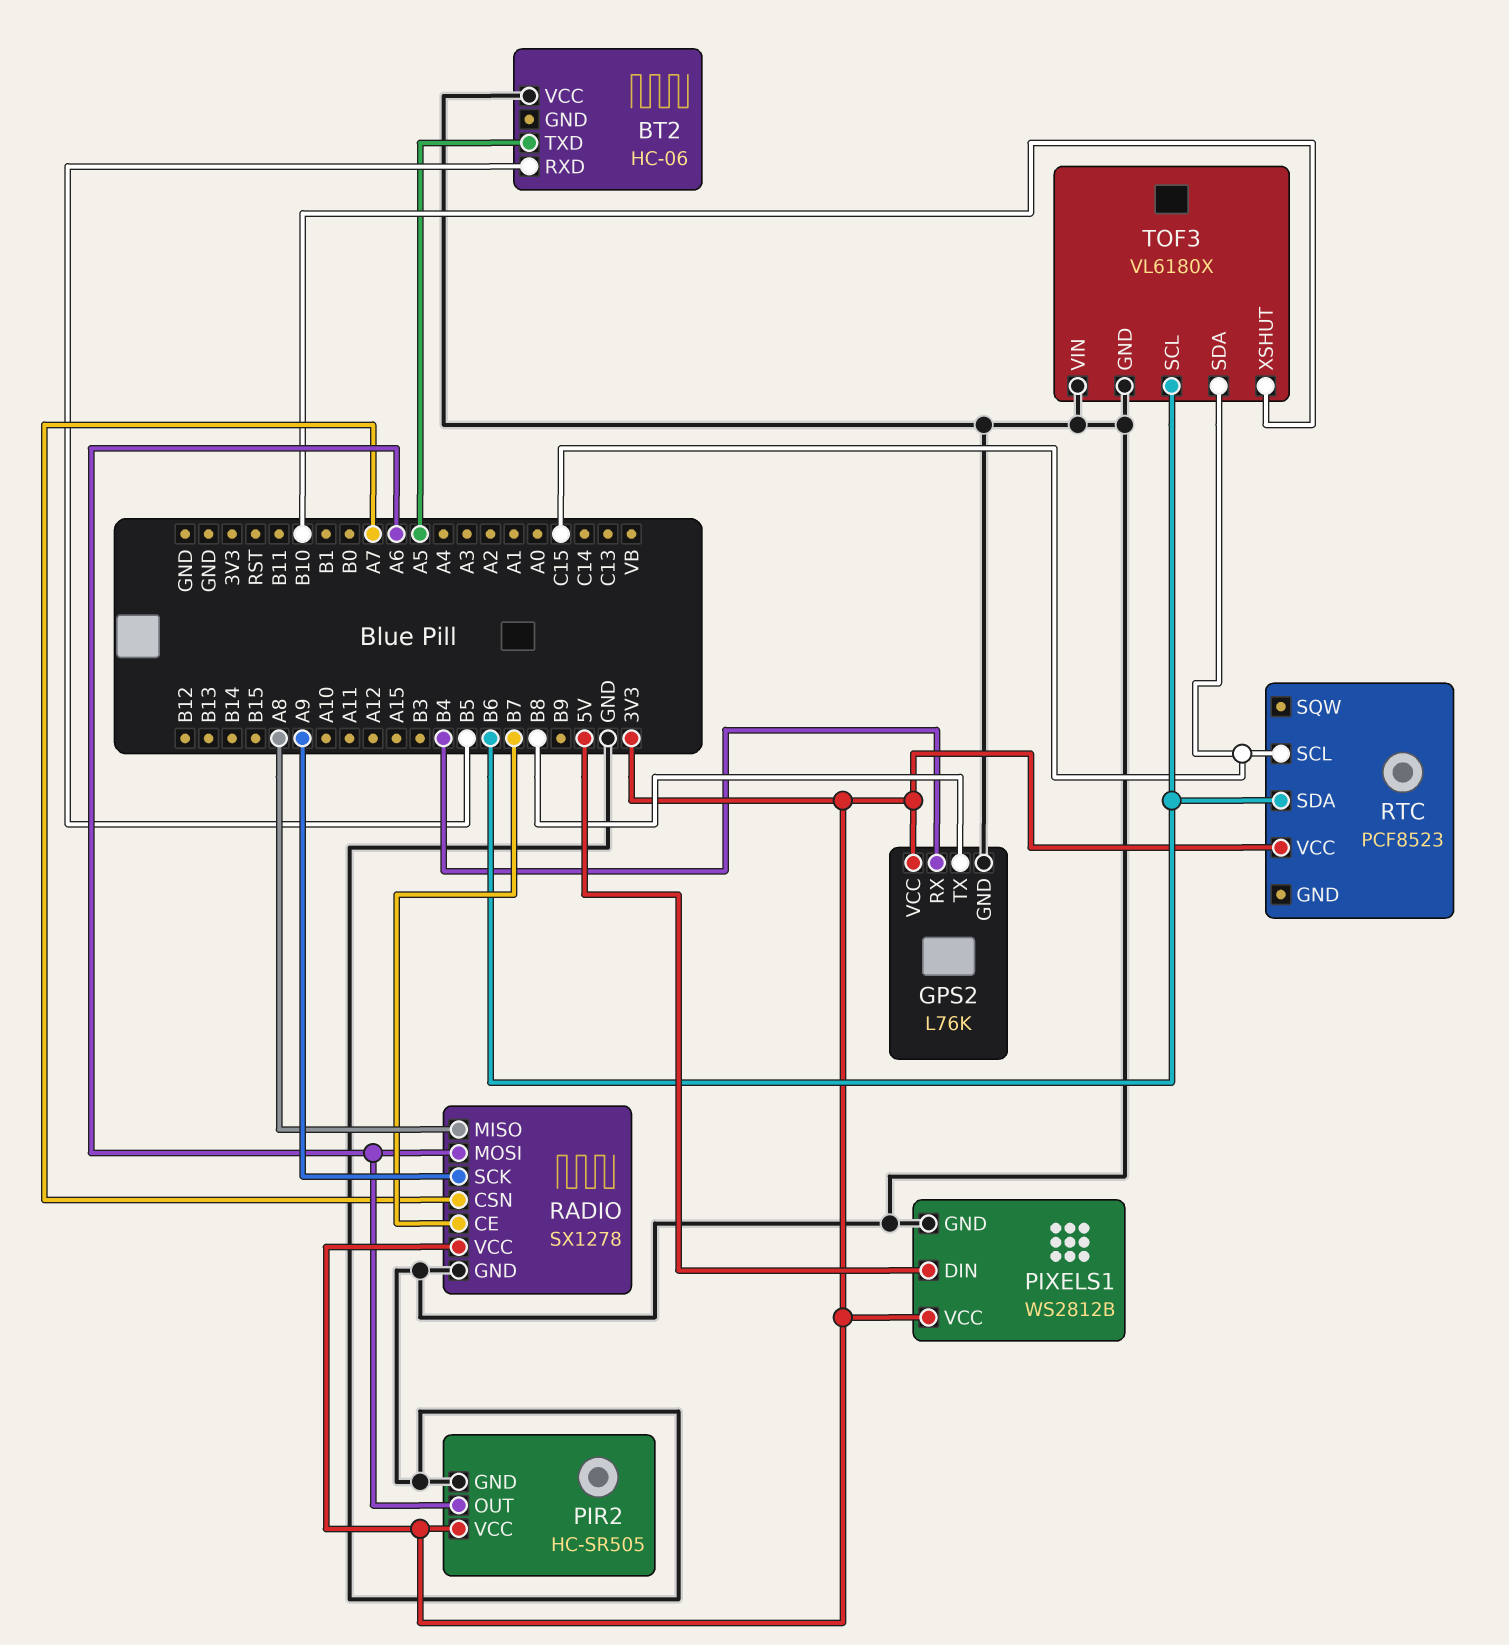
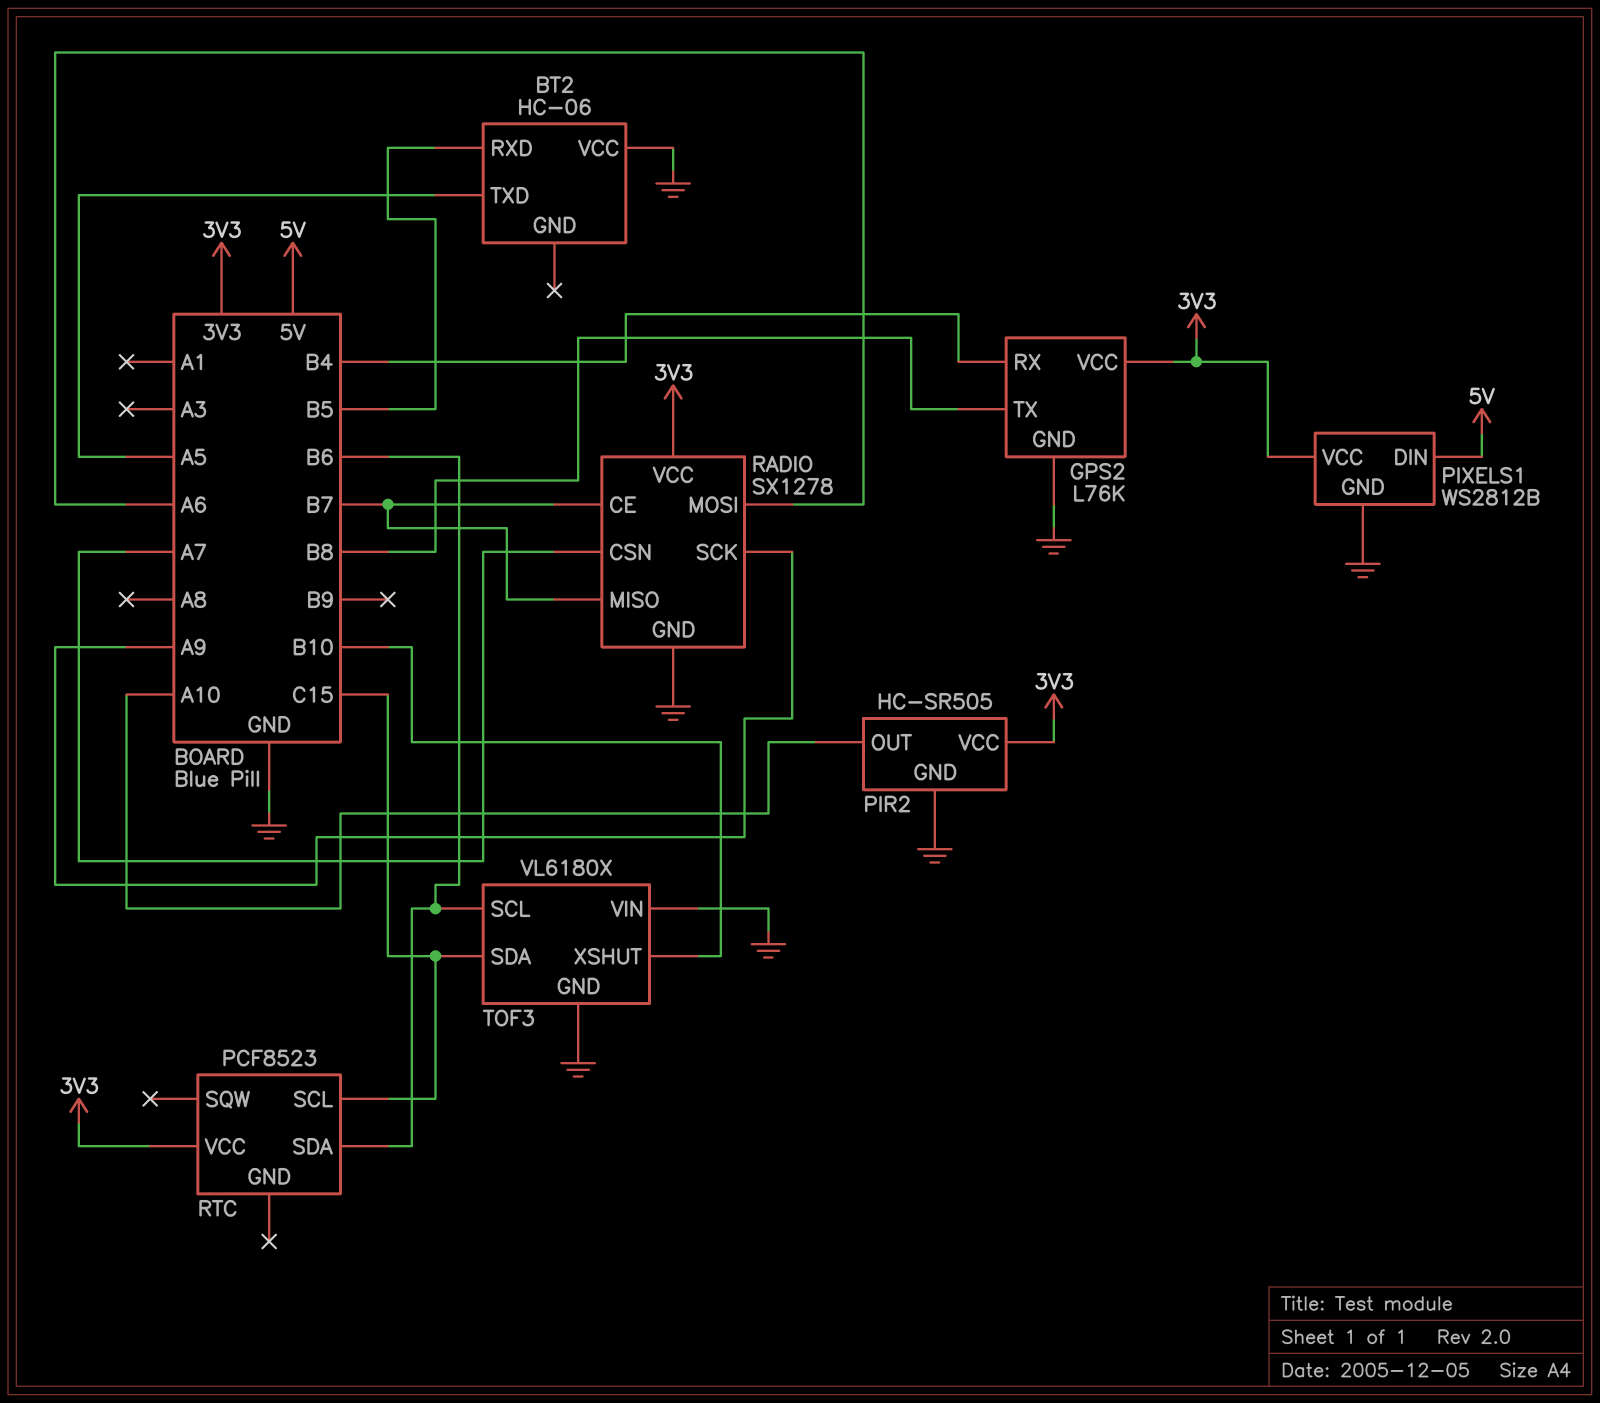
PIR2 pin OUT: A6 -> A10
RADIO pin MISO: A8 -> B7

